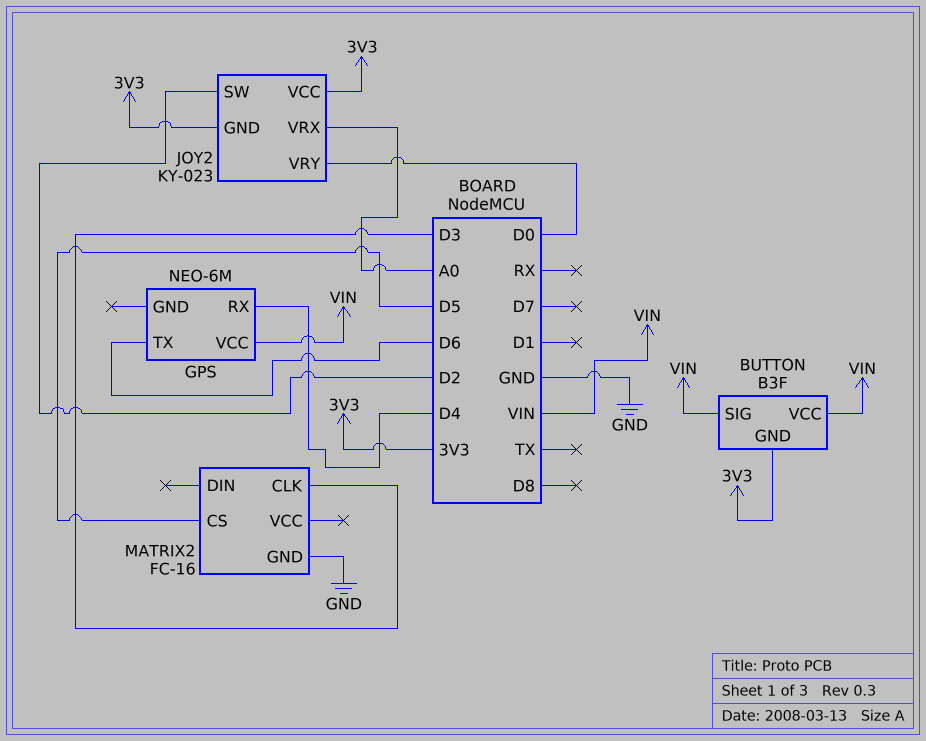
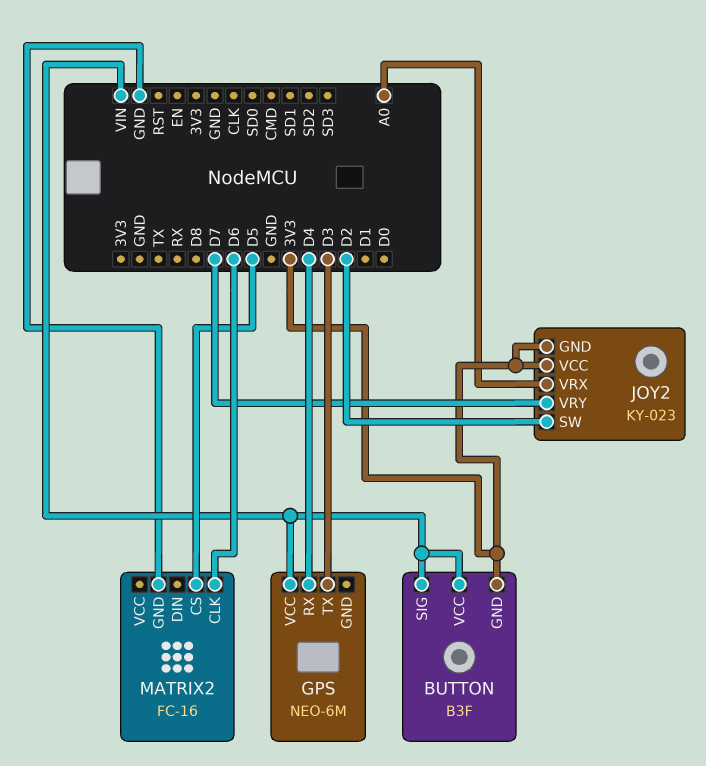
GPS pin TX: D6 -> D3
JOY2 pin VRY: D0 -> D7
MATRIX2 pin CLK: D3 -> D6

